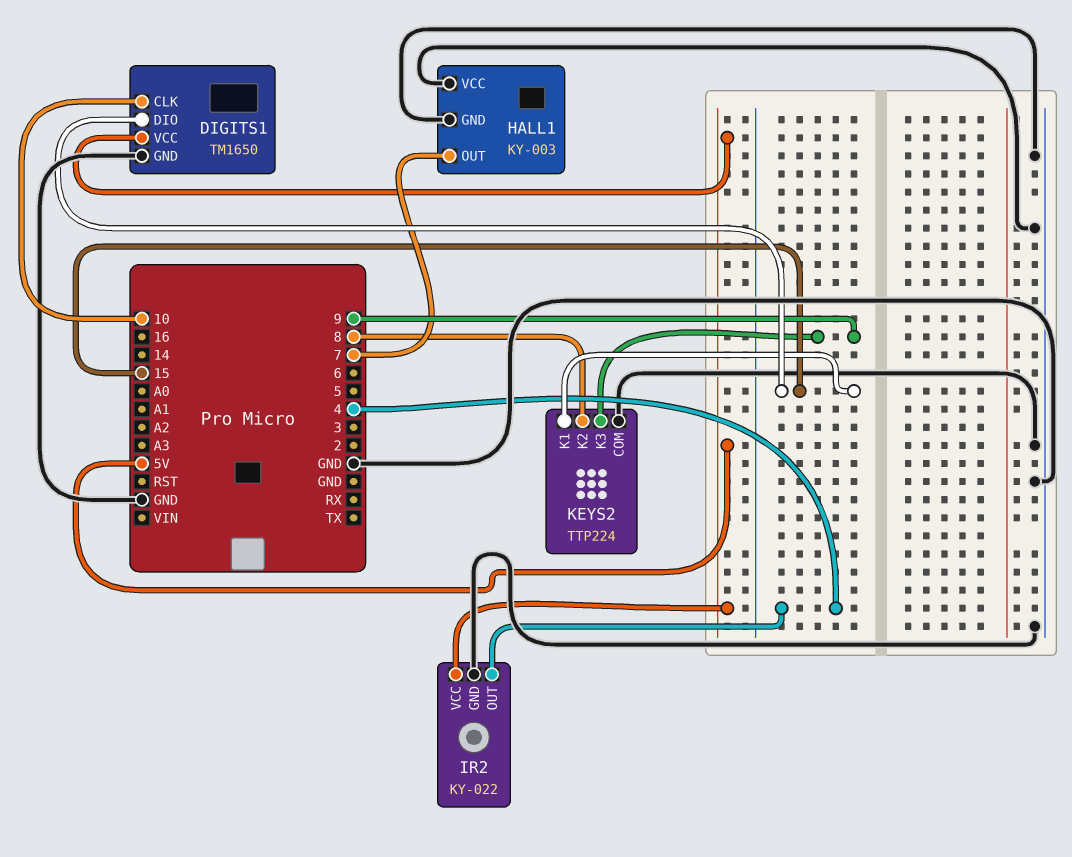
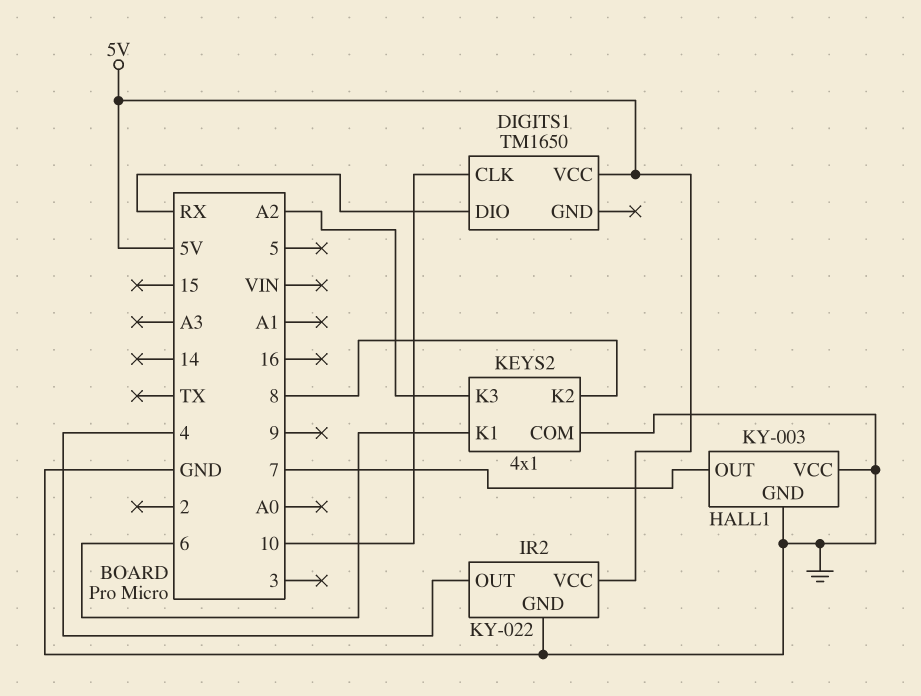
DIGITS1 pin DIO: 15 -> RX
DIGITS1 pin GND: GND -> none
KEYS2: TTP224 -> 4x1
KEYS2 pin K1: 15 -> 6
KEYS2 pin K3: 9 -> A2

